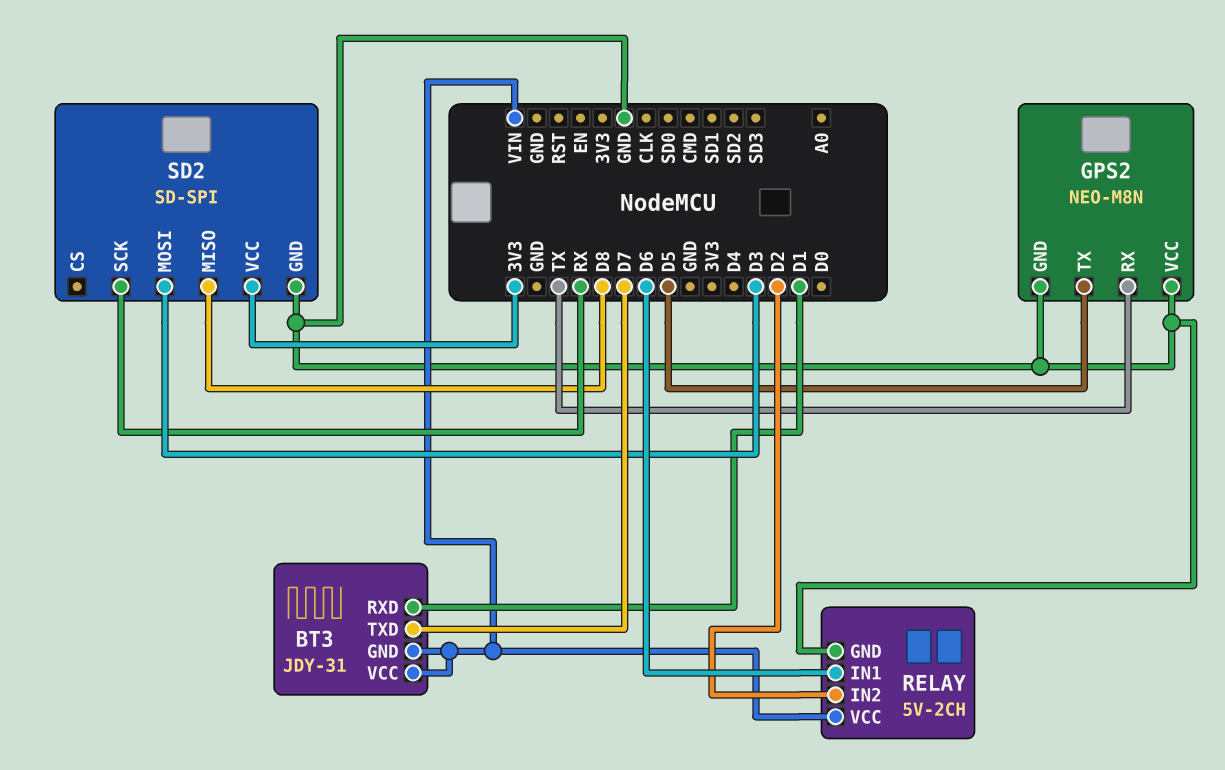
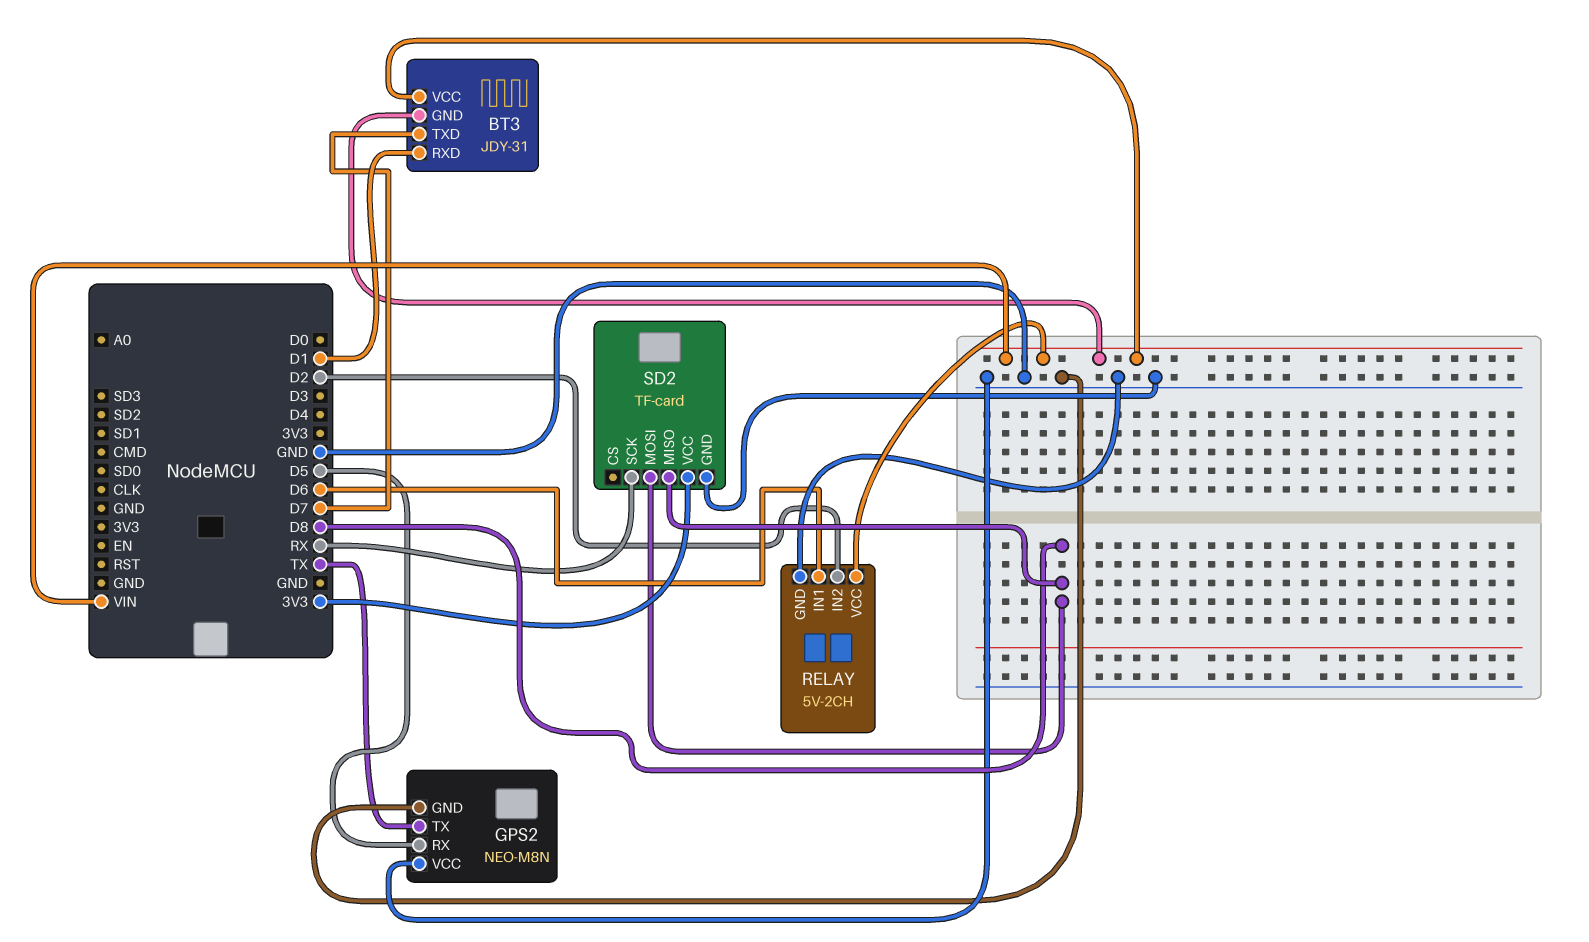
GPS2 pin RX: TX -> D5
GPS2 pin TX: D5 -> TX
SD2: SD-SPI -> TF-card
SD2 pin MOSI: D3 -> D8

